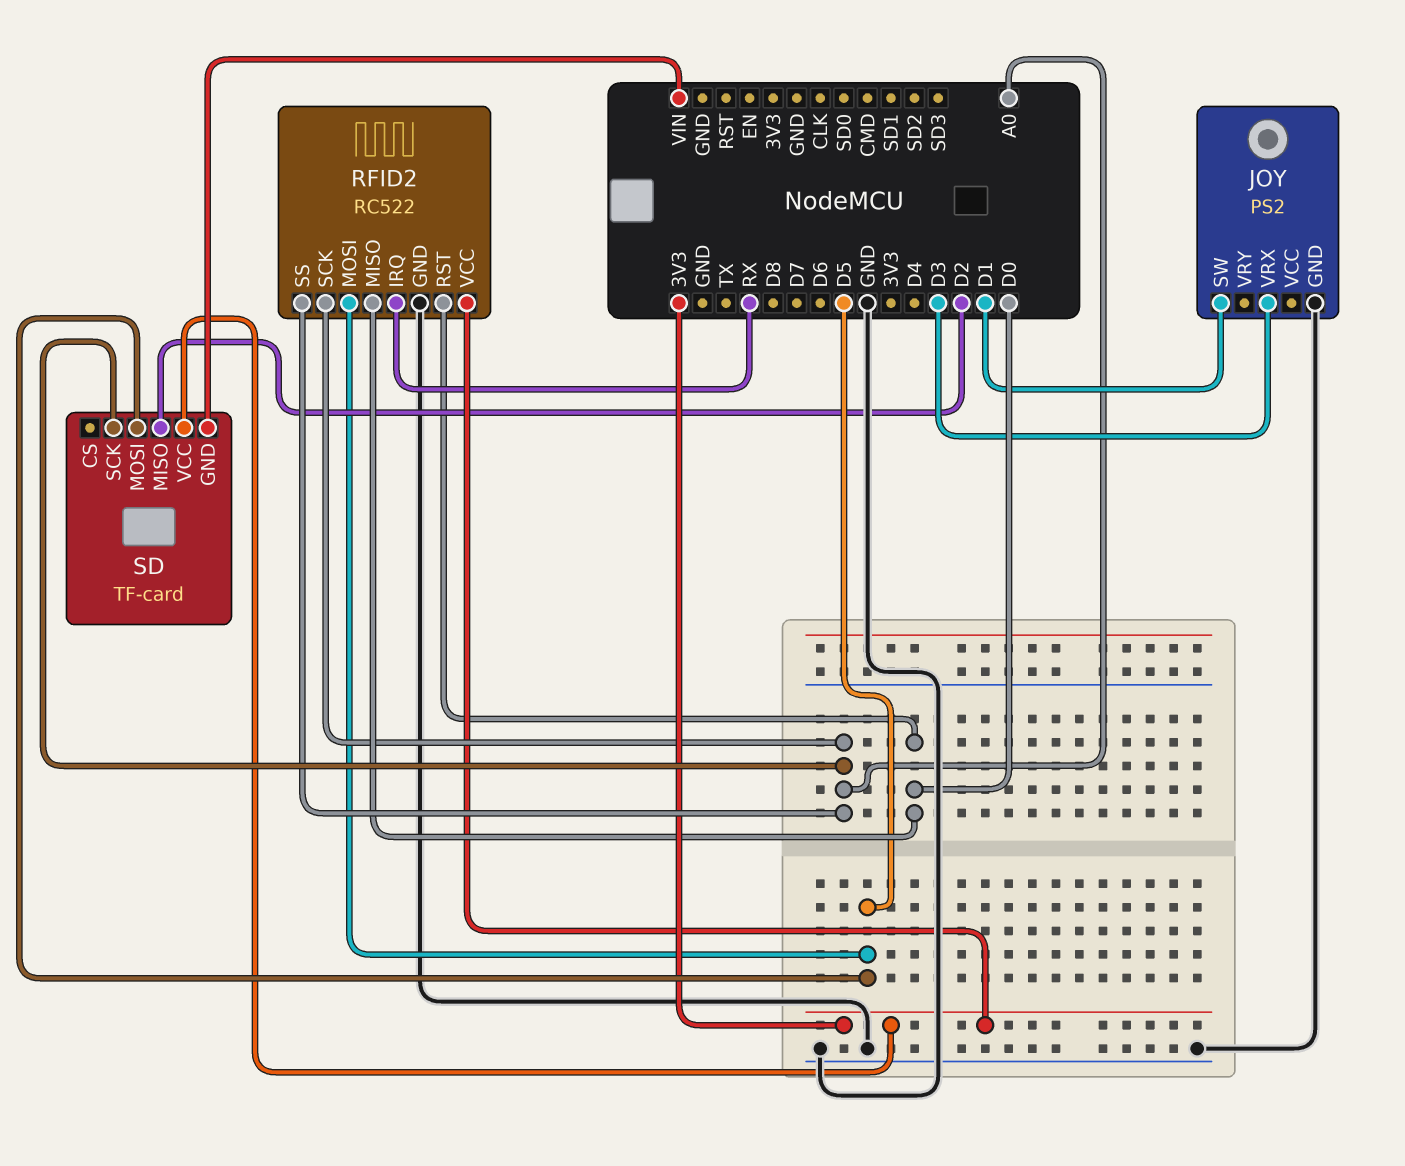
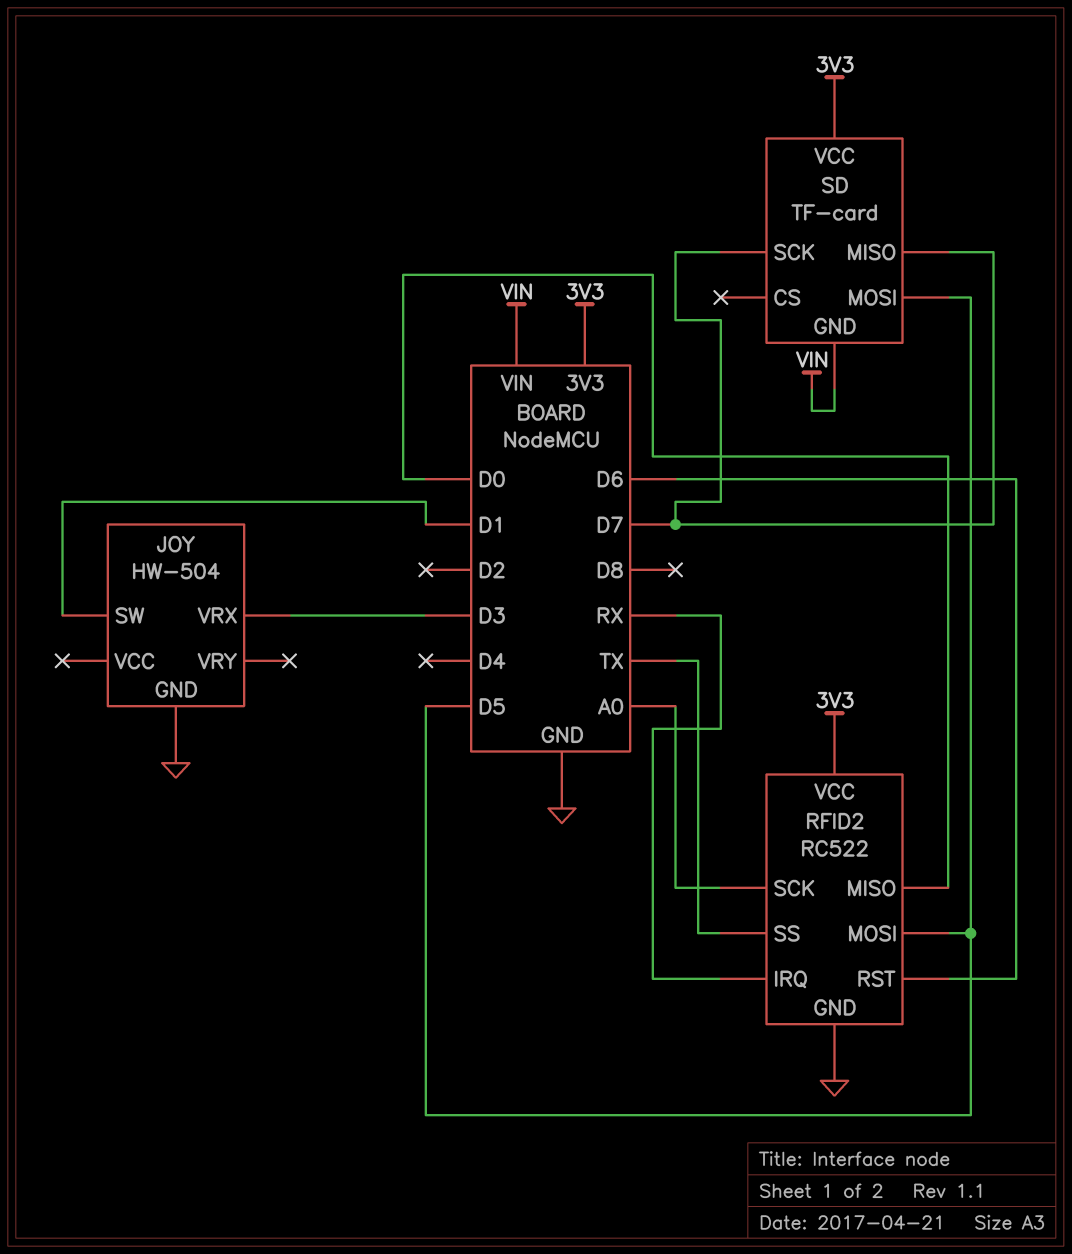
JOY: PS2 -> HW-504
RFID2 pin RST: D0 -> D6
RFID2 pin SS: A0 -> TX
SD pin MISO: D2 -> D7
SD pin SCK: A0 -> D7

